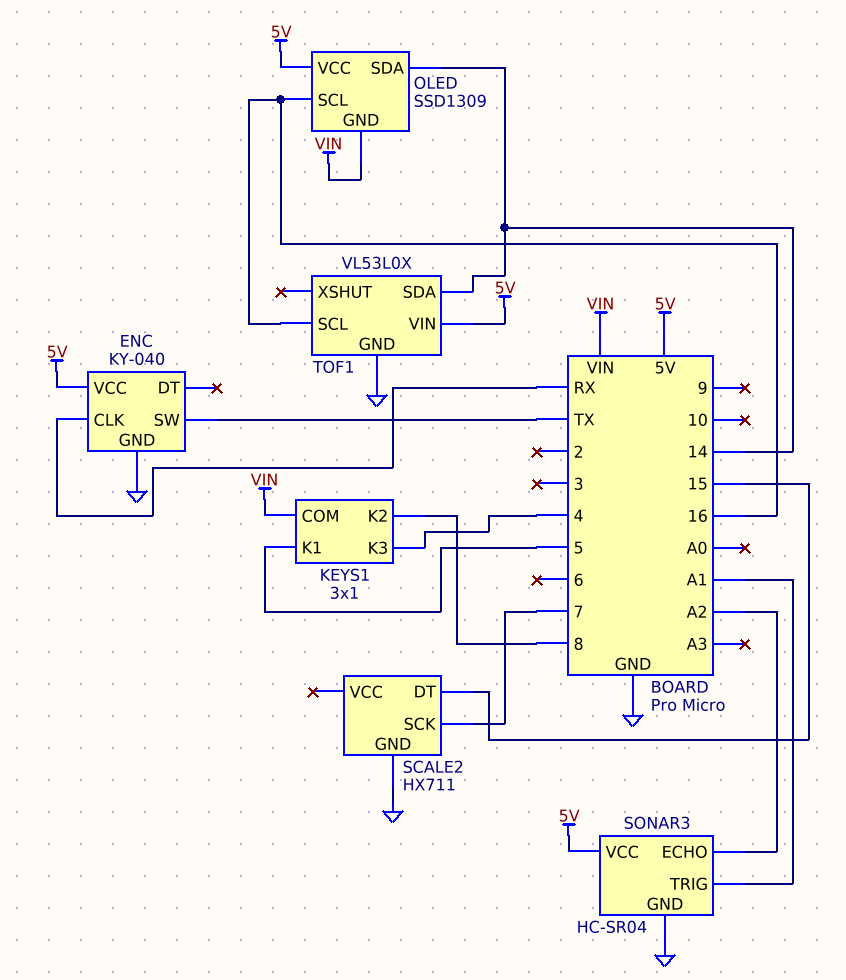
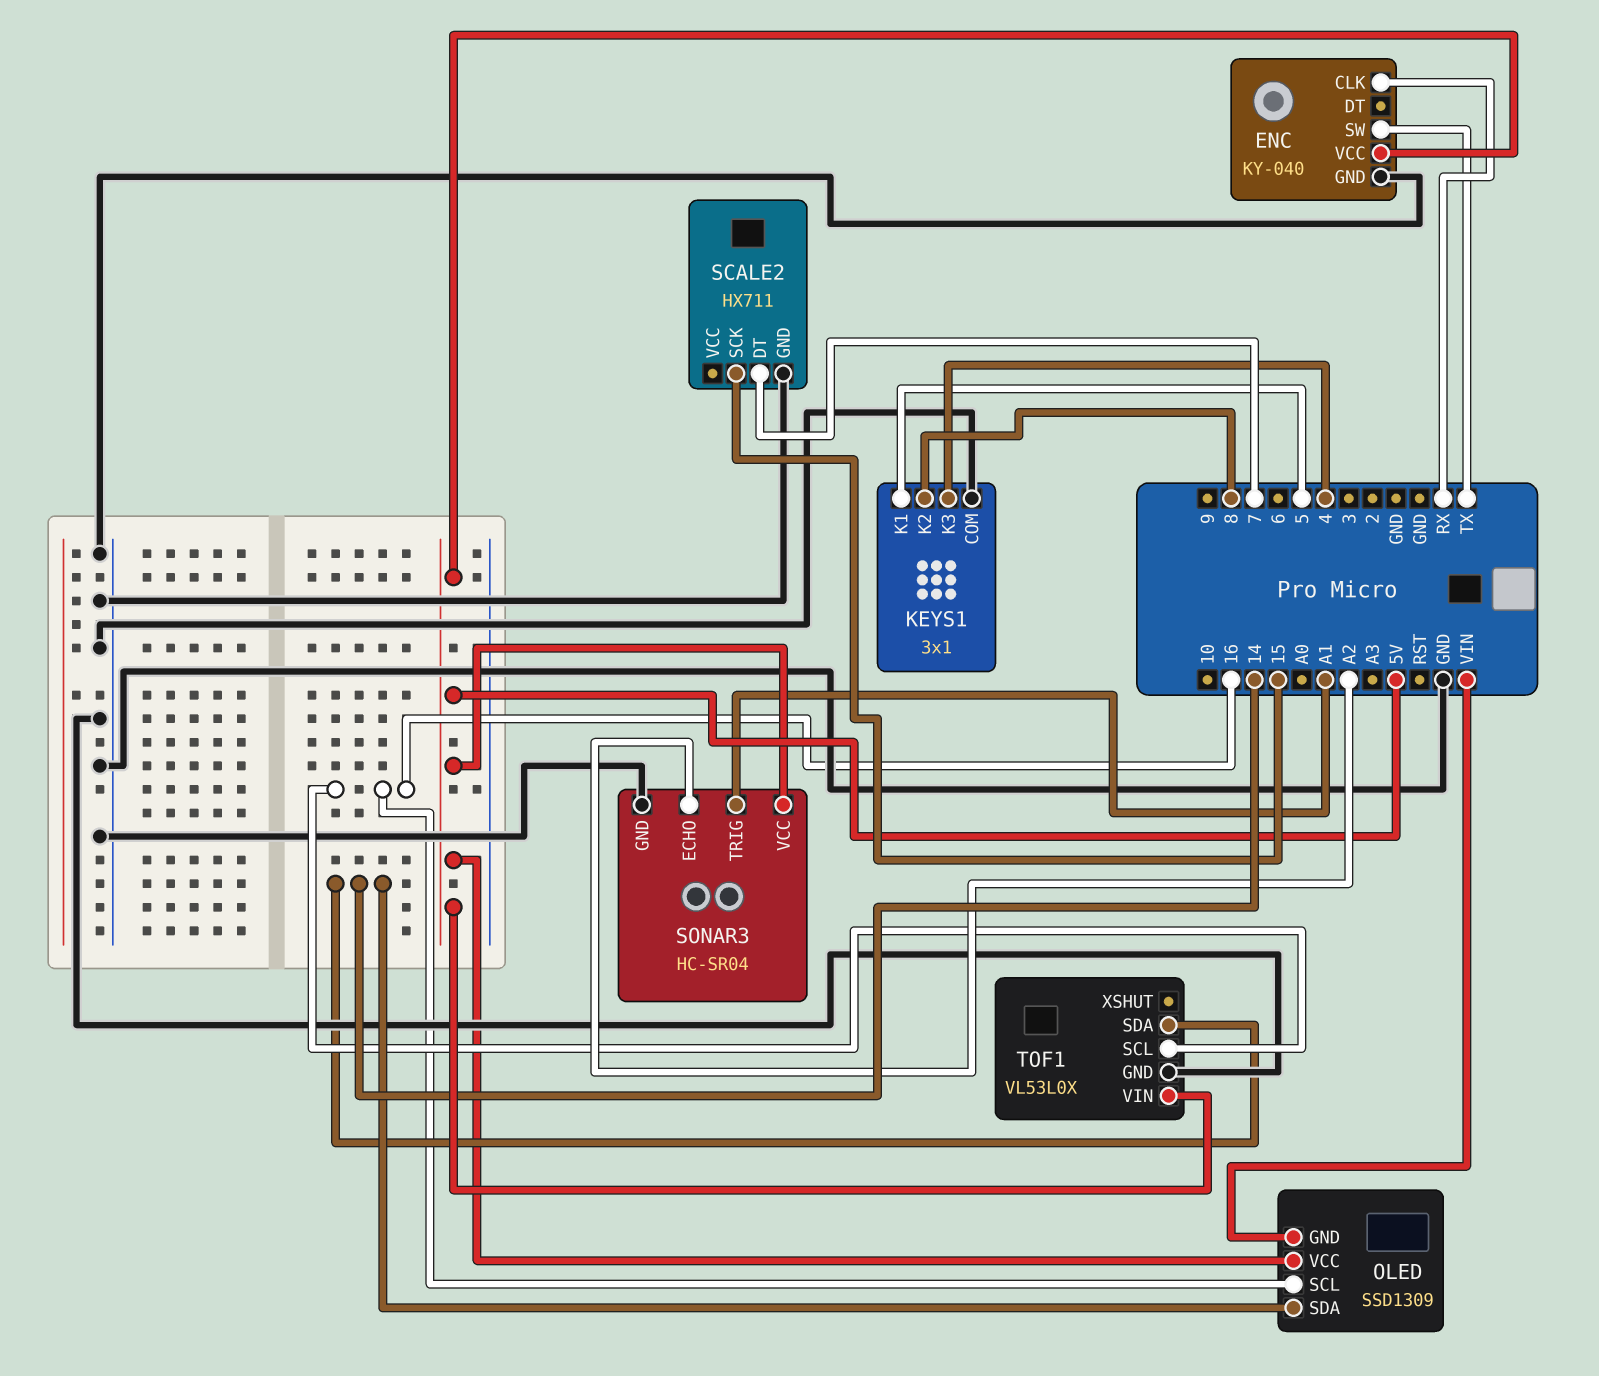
KEYS1 pin COM: VIN -> GND
SCALE2 pin DT: 15 -> 7
SCALE2 pin SCK: 7 -> 15

